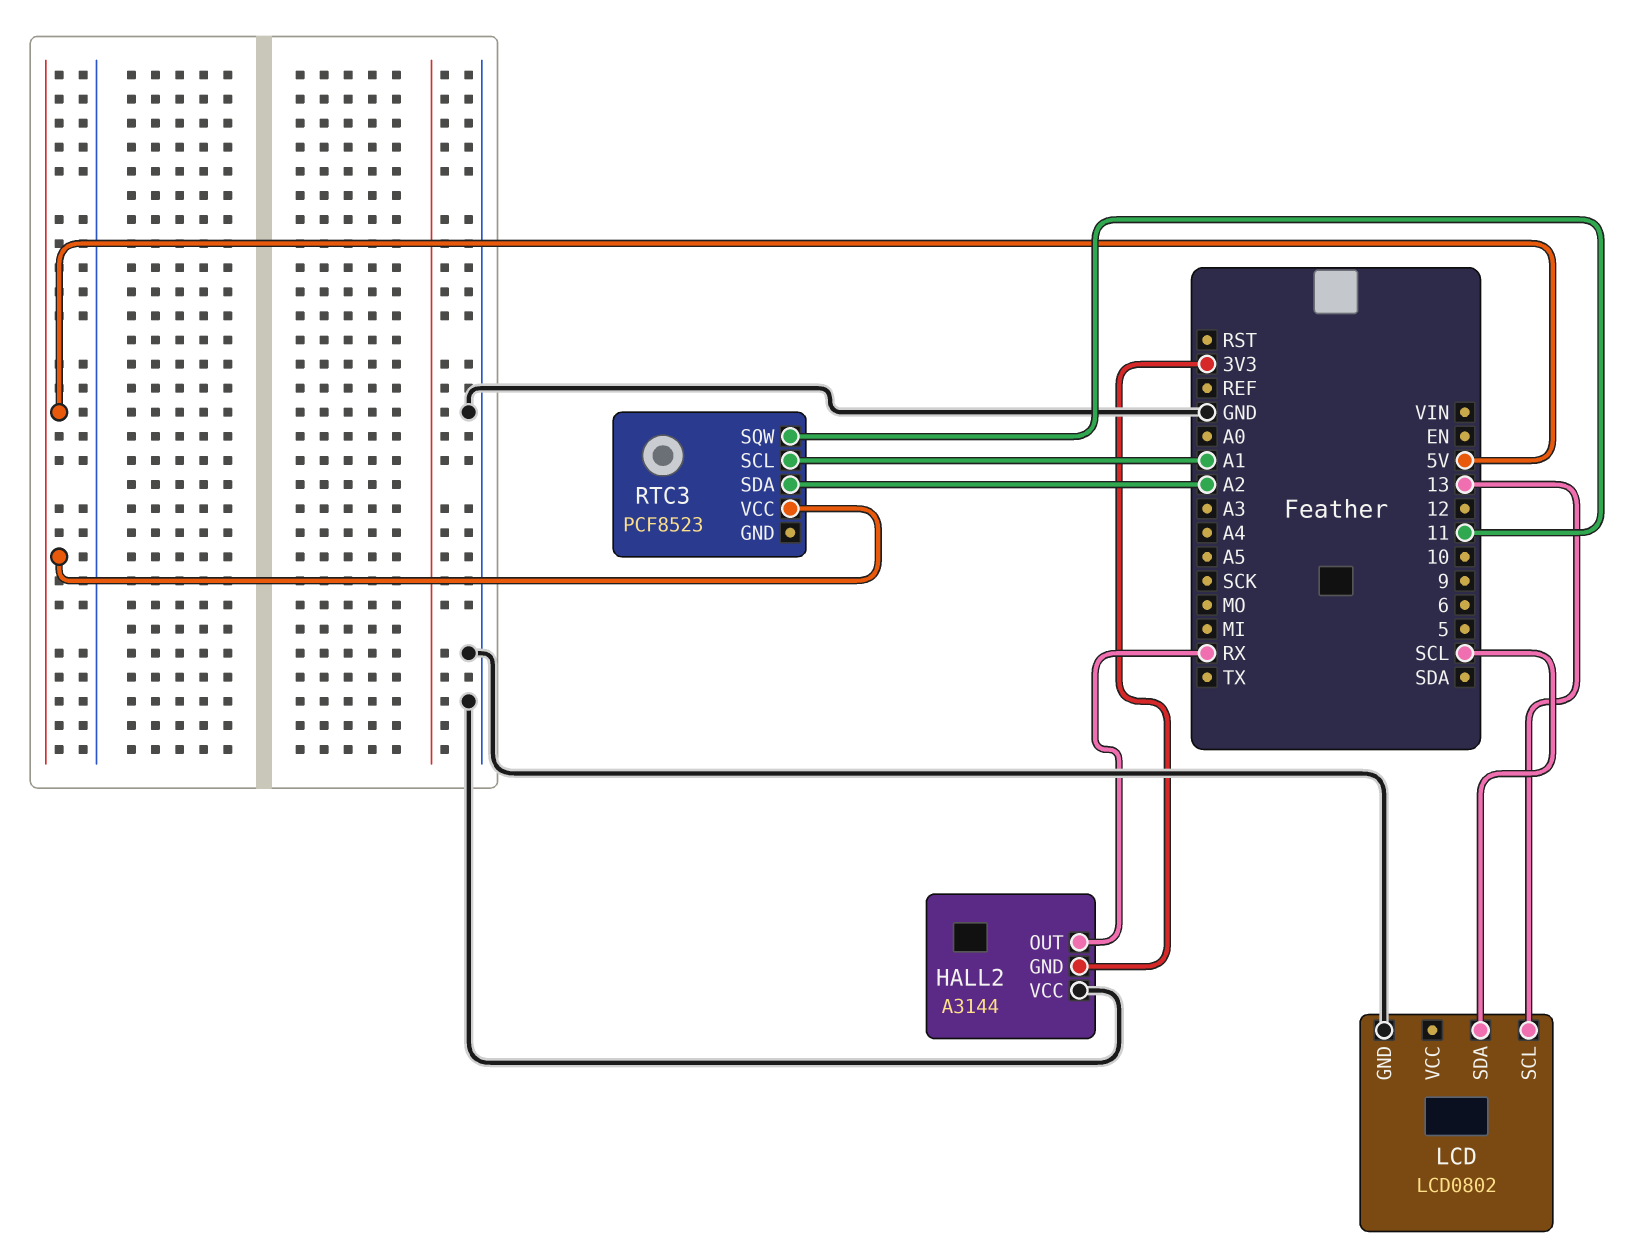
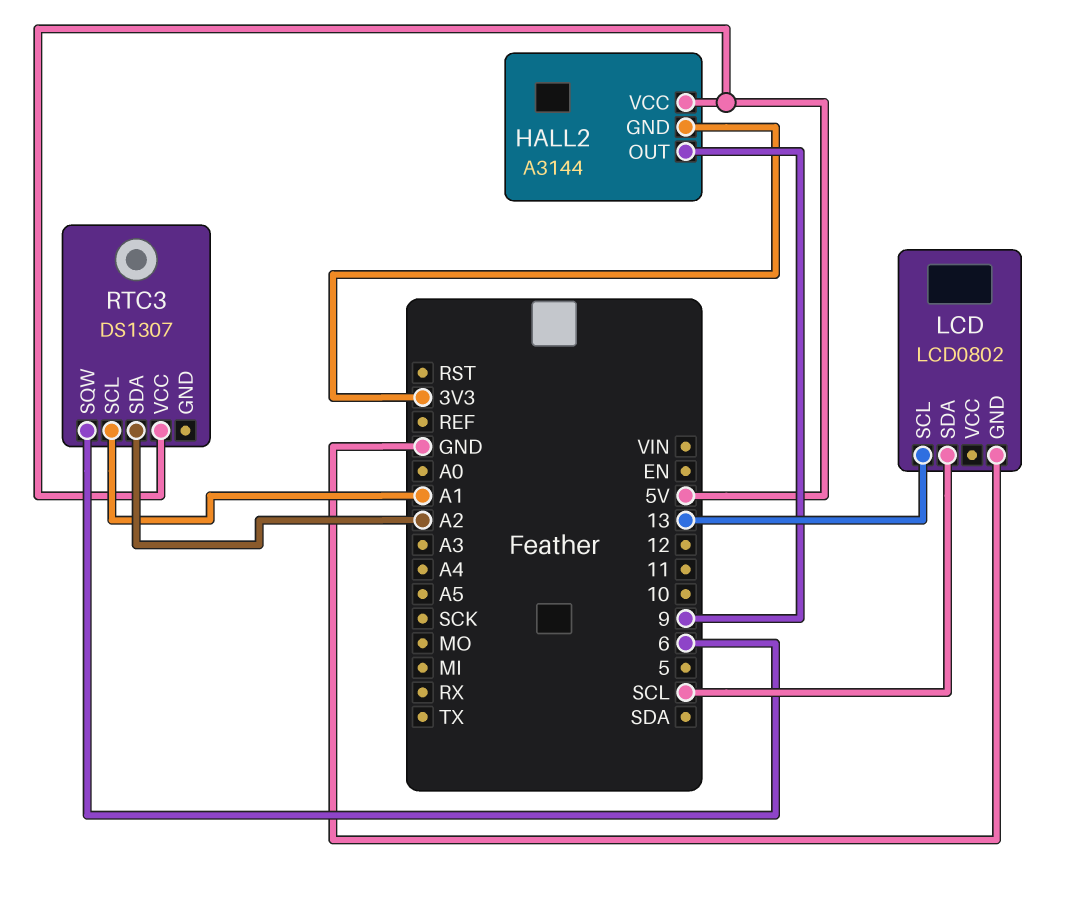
HALL2 pin OUT: RX -> 9
HALL2 pin VCC: GND -> 5V
RTC3: PCF8523 -> DS1307
RTC3 pin SQW: 11 -> 6

